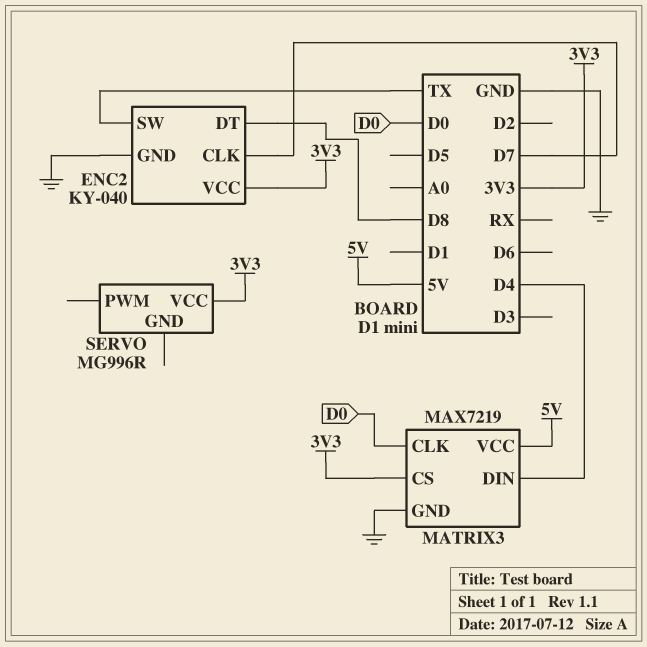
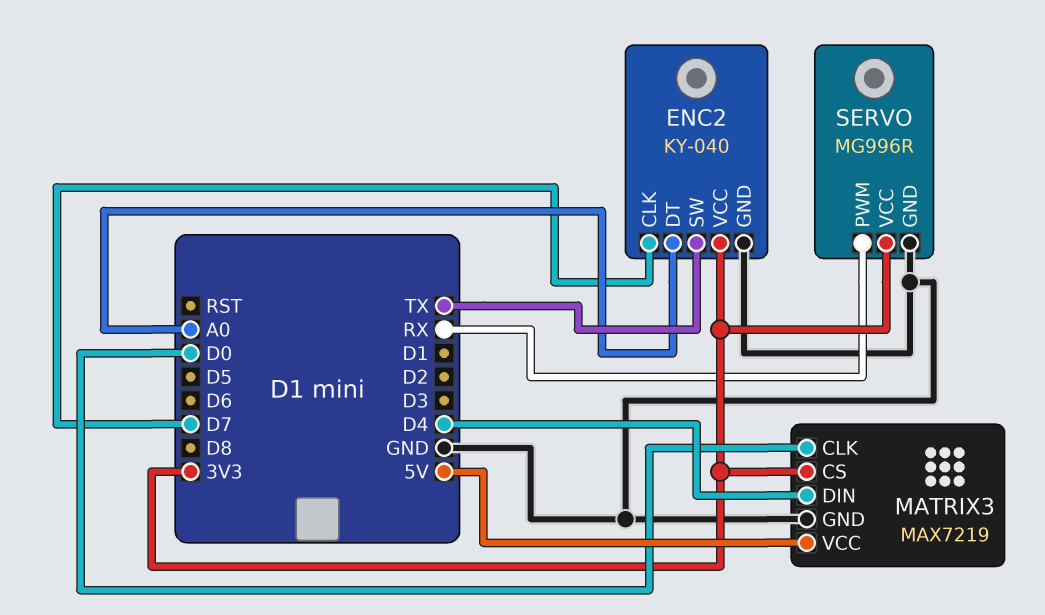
ENC2 pin DT: D8 -> A0
SERVO pin GND: none -> GND
SERVO pin PWM: none -> RX

